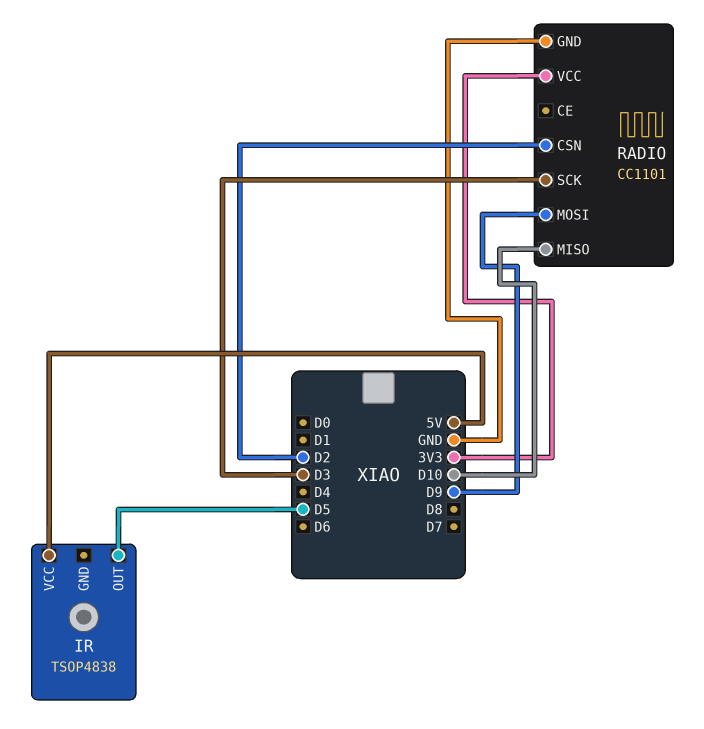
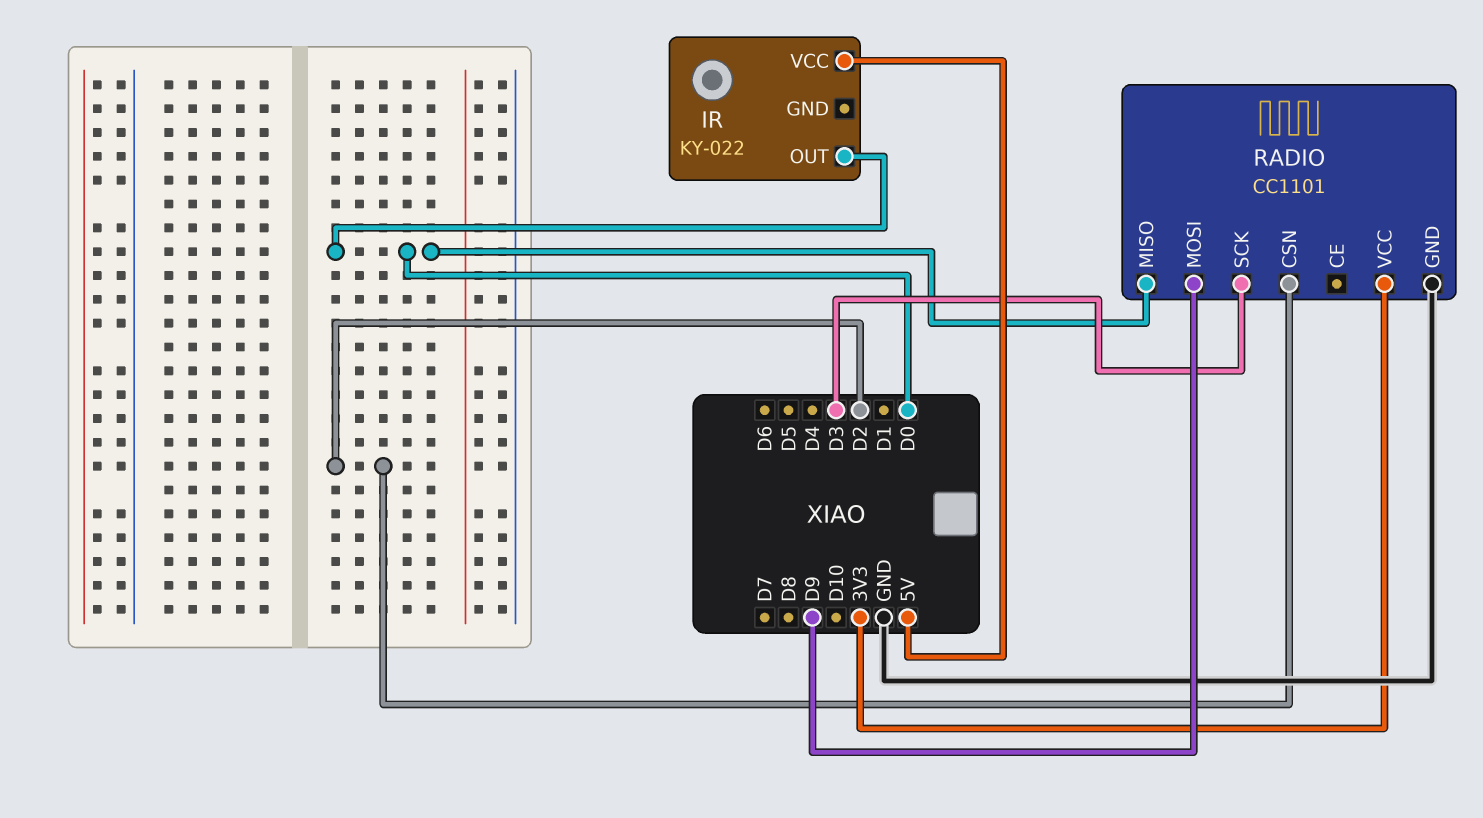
IR: TSOP4838 -> KY-022
IR pin OUT: D5 -> D0
RADIO pin MISO: D10 -> D0

